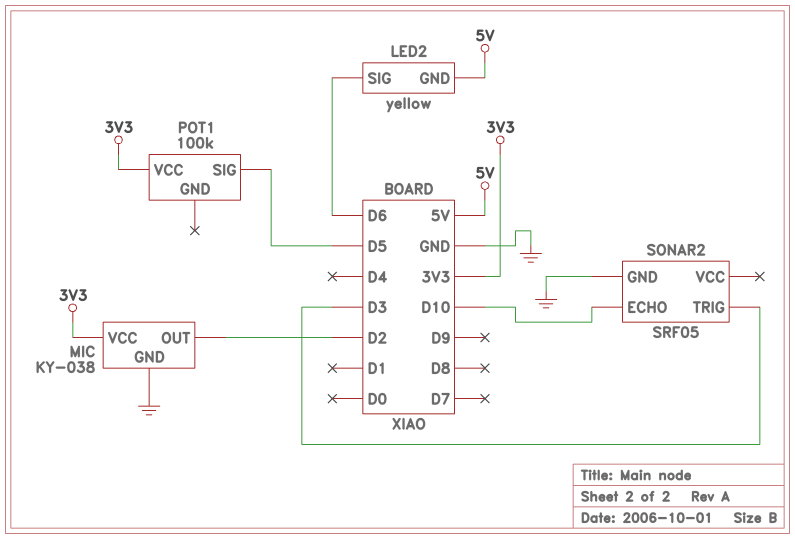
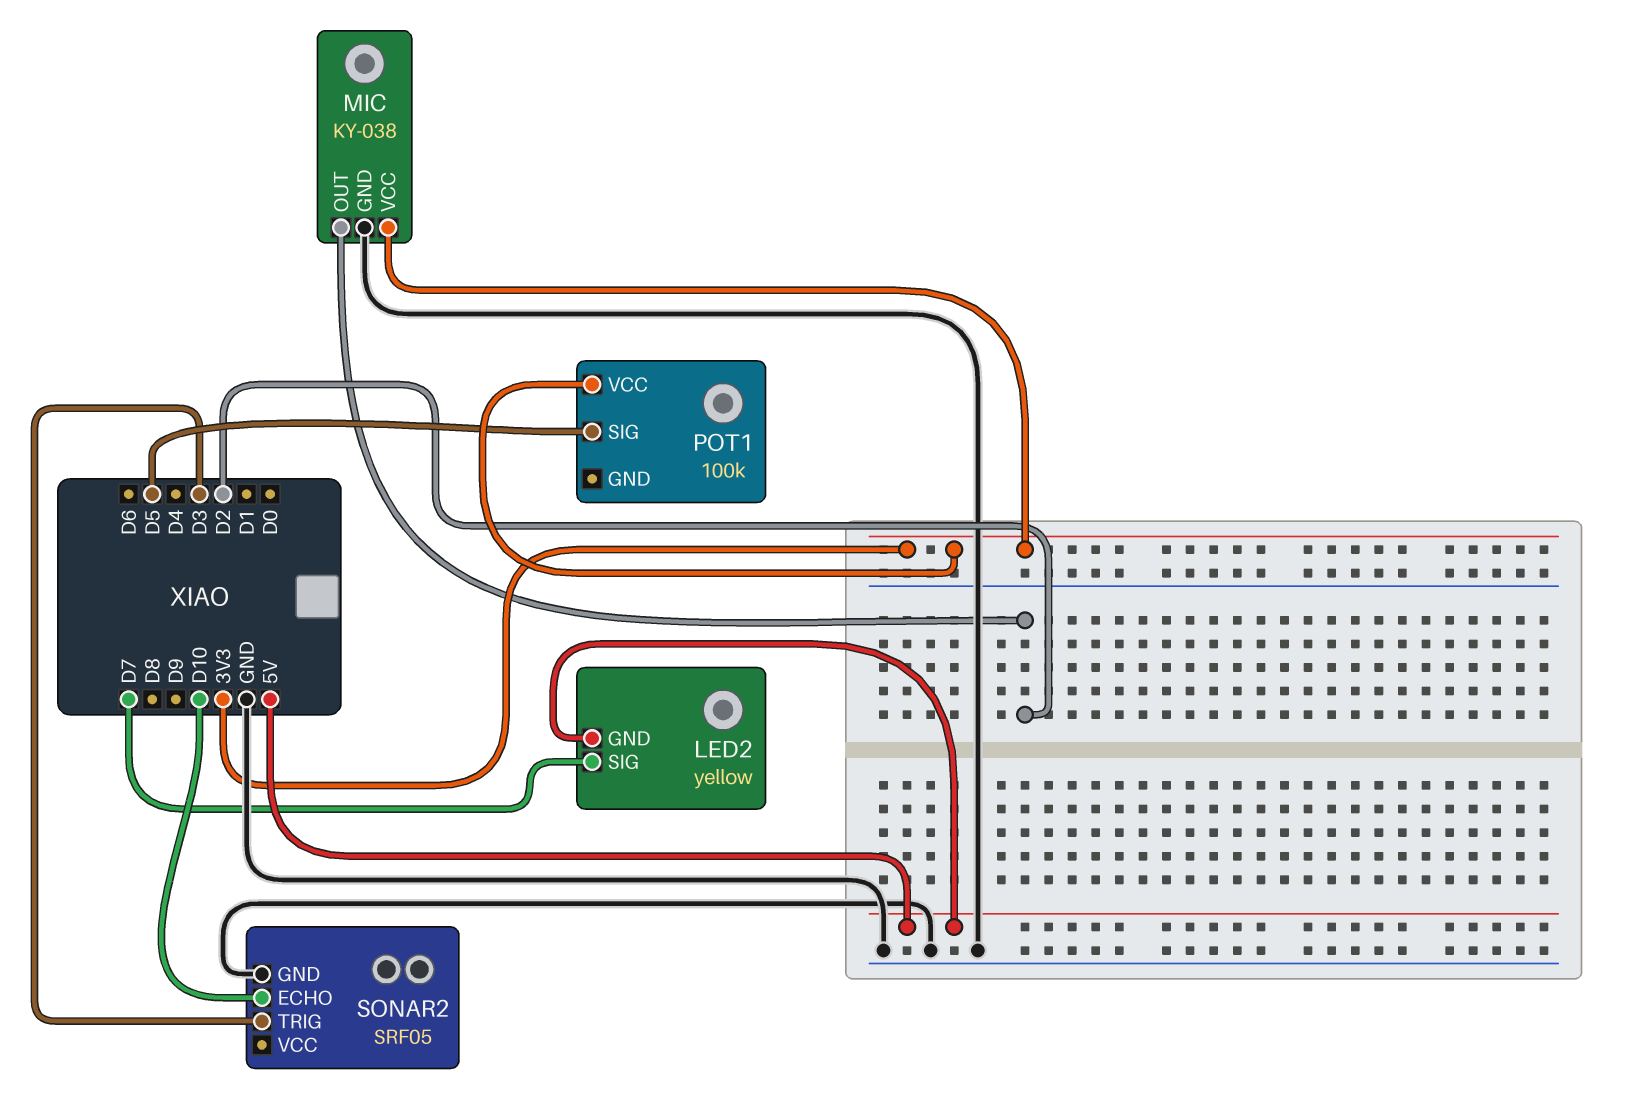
LED2 pin SIG: D6 -> D7

